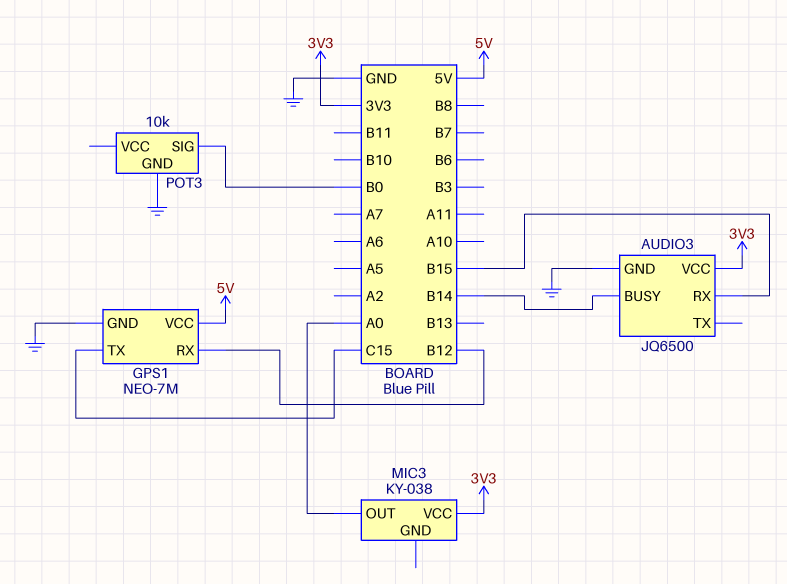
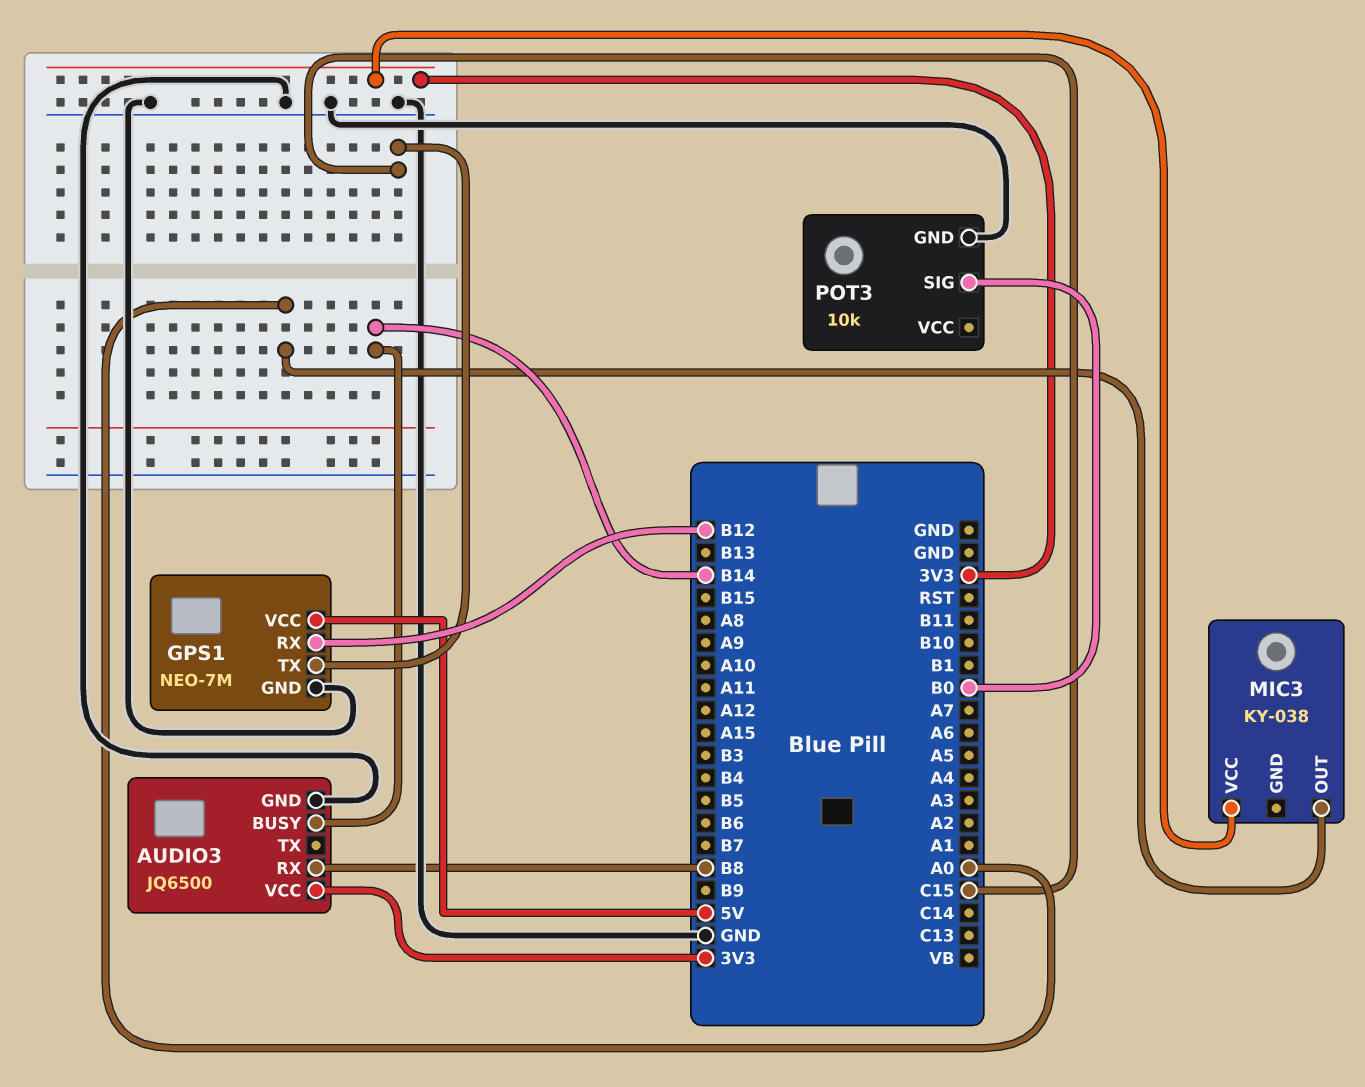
AUDIO3 pin RX: B15 -> B8

